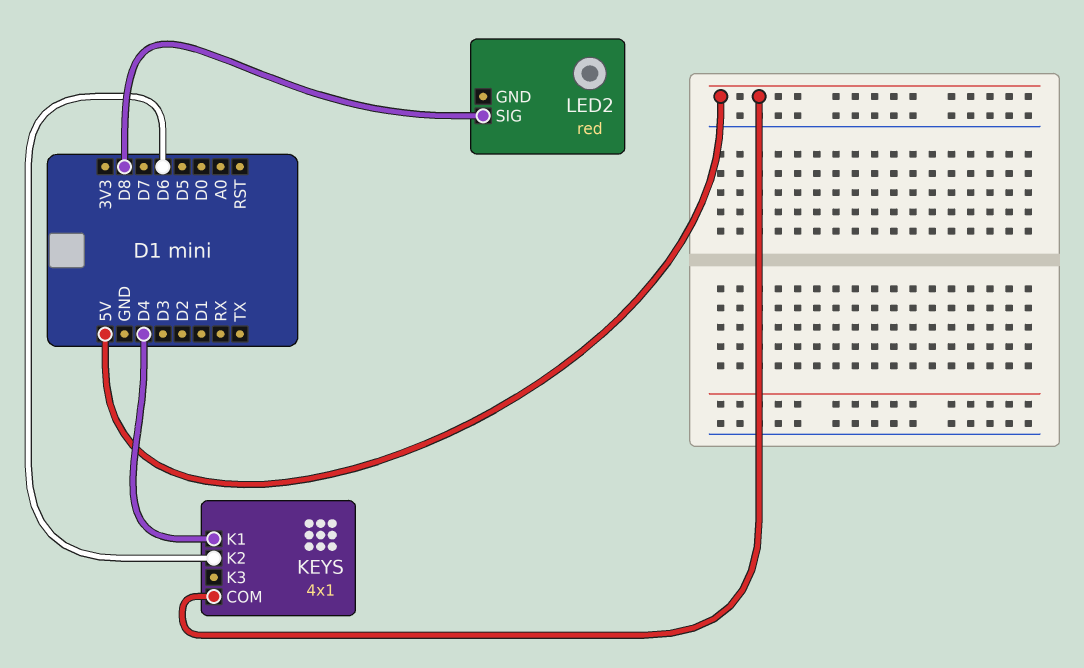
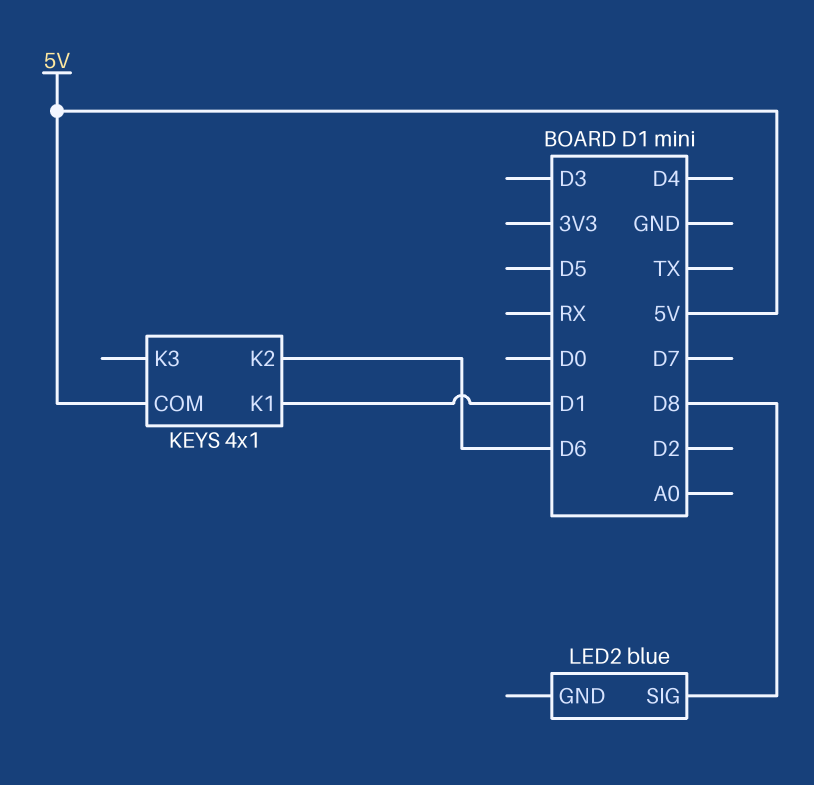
KEYS pin K1: D4 -> D1
LED2: red -> blue

